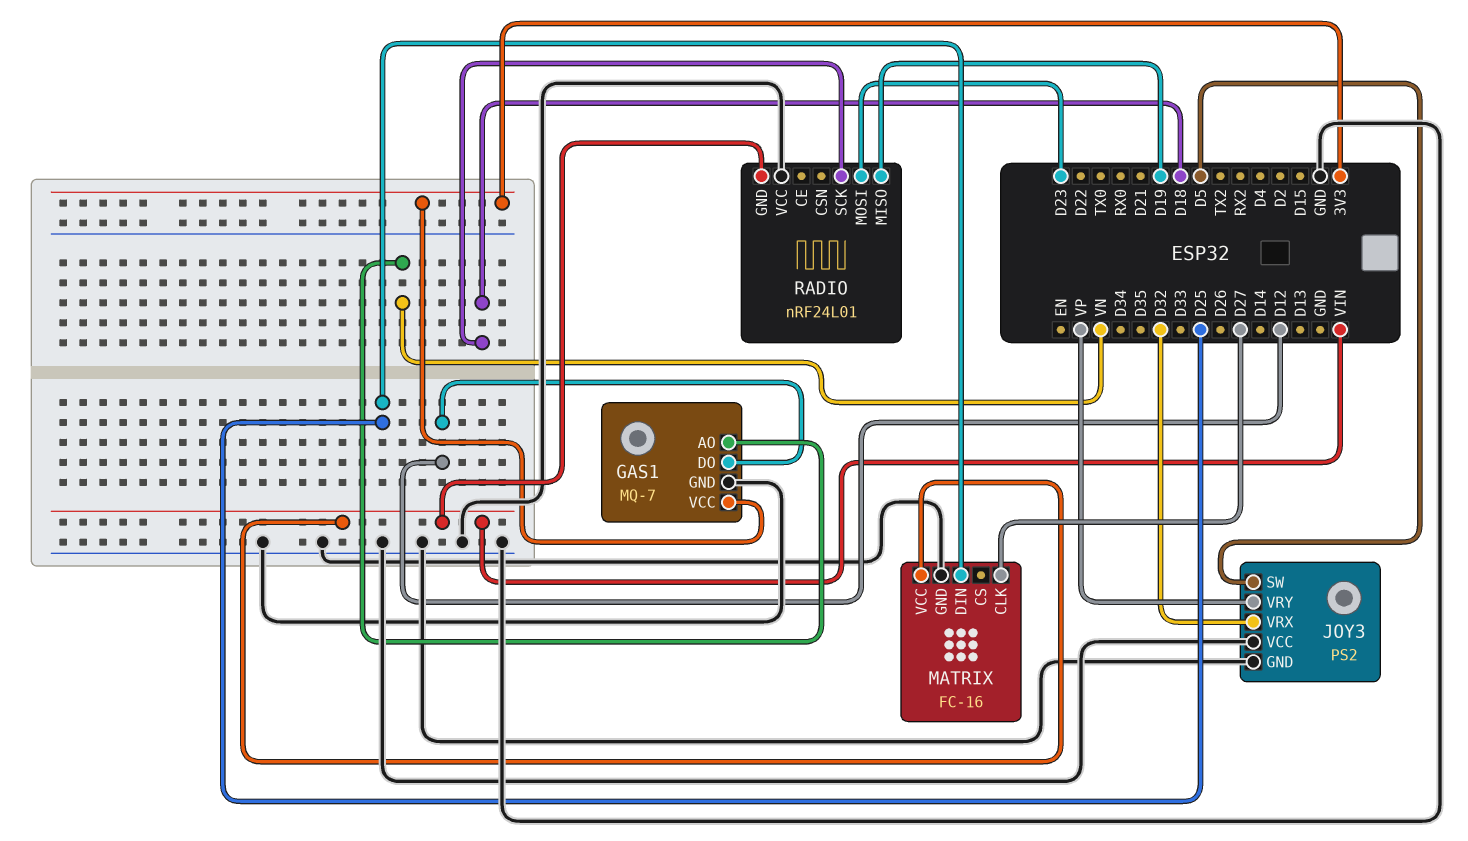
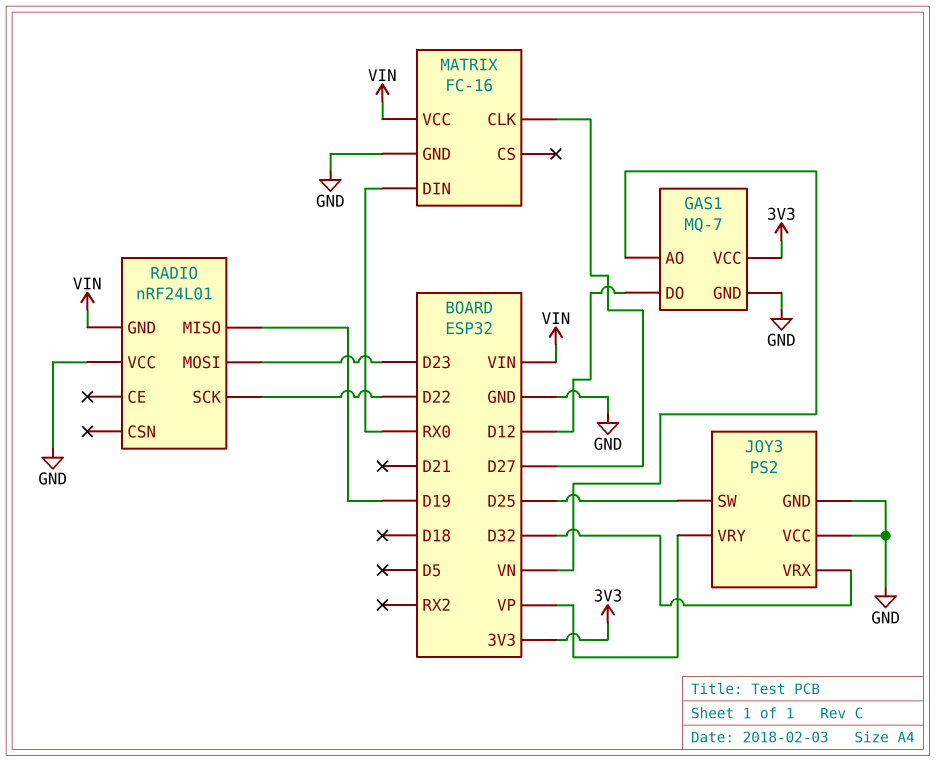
JOY3 pin SW: D5 -> D25
MATRIX pin DIN: D25 -> RX0
RADIO pin SCK: D18 -> D22

